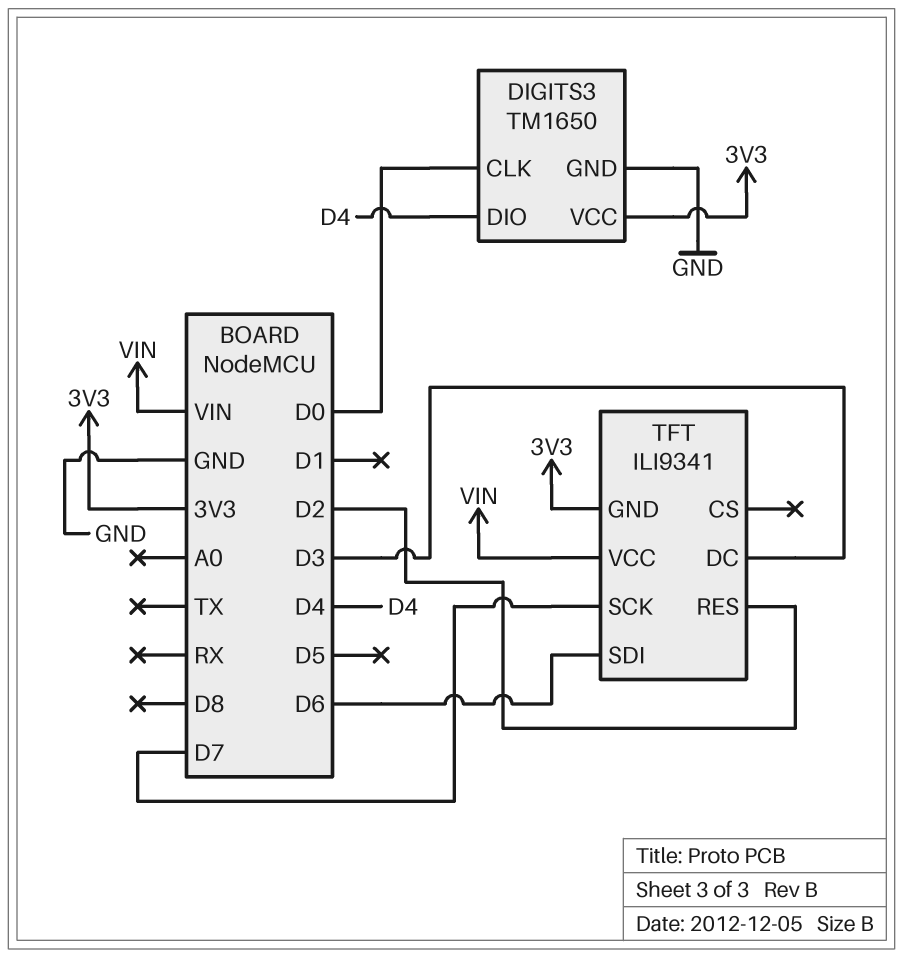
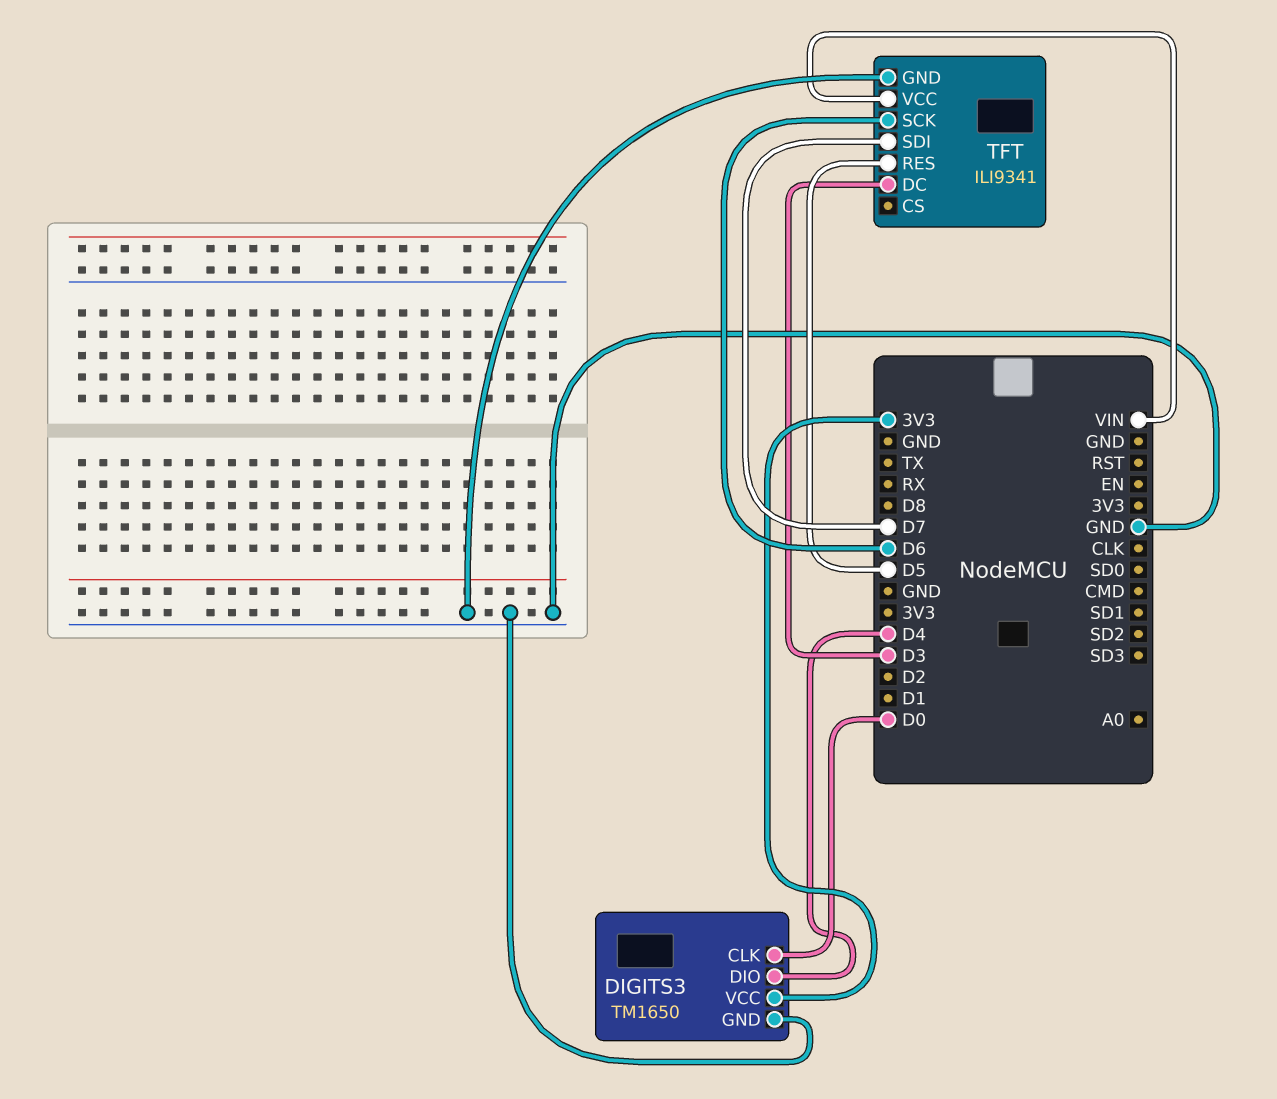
TFT pin GND: 3V3 -> GND
TFT pin RES: D2 -> D5
TFT pin SCK: D7 -> D6
TFT pin SDI: D6 -> D7

